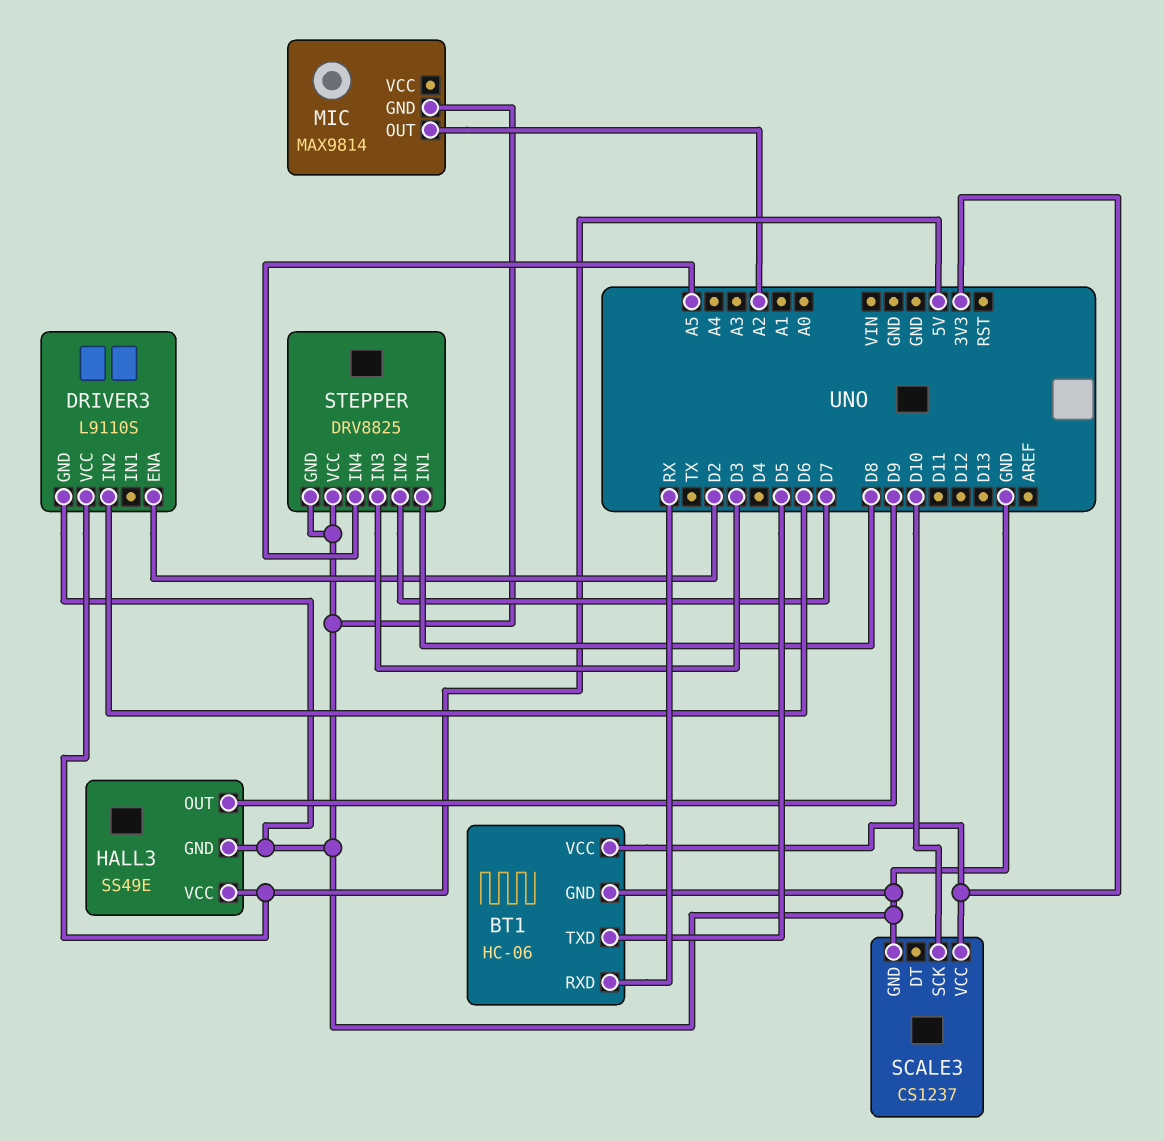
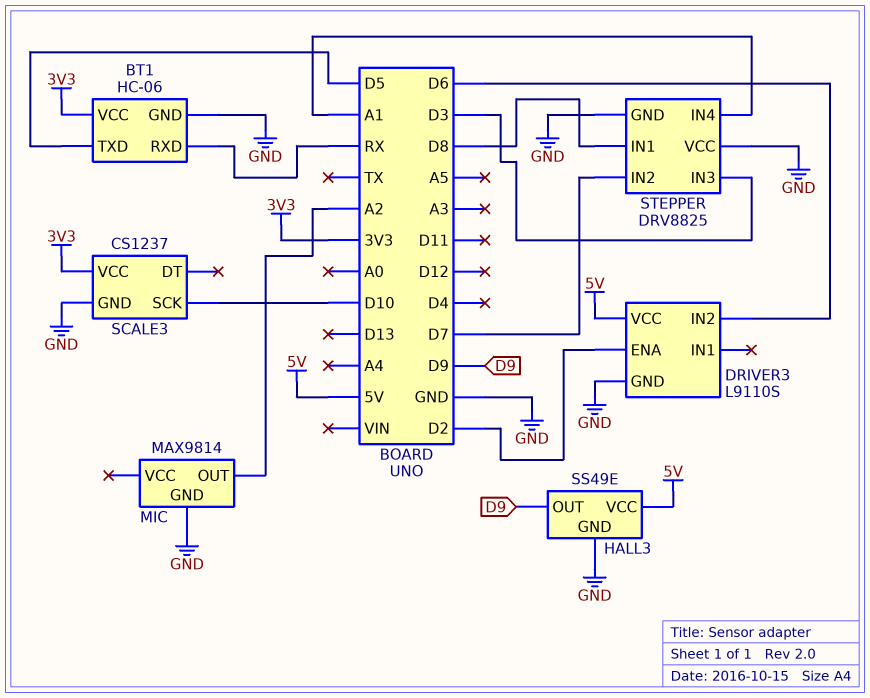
STEPPER pin IN4: A5 -> A1

